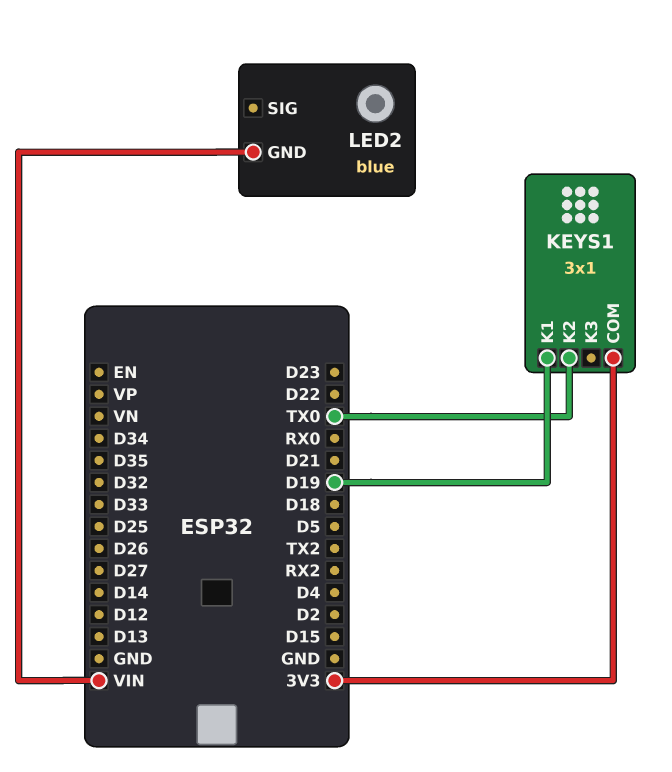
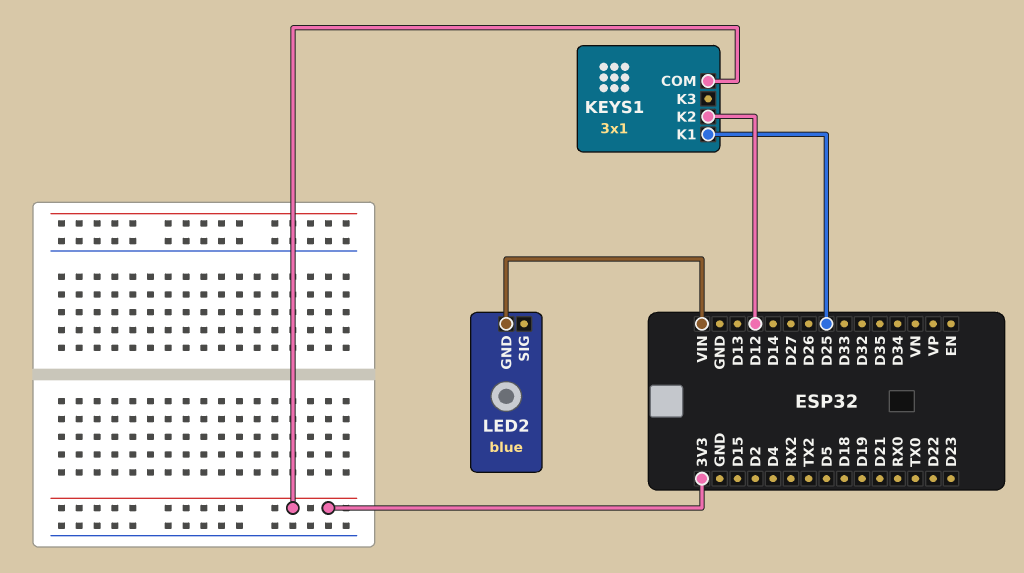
KEYS1 pin K1: D19 -> D25
KEYS1 pin K2: TX0 -> D12

